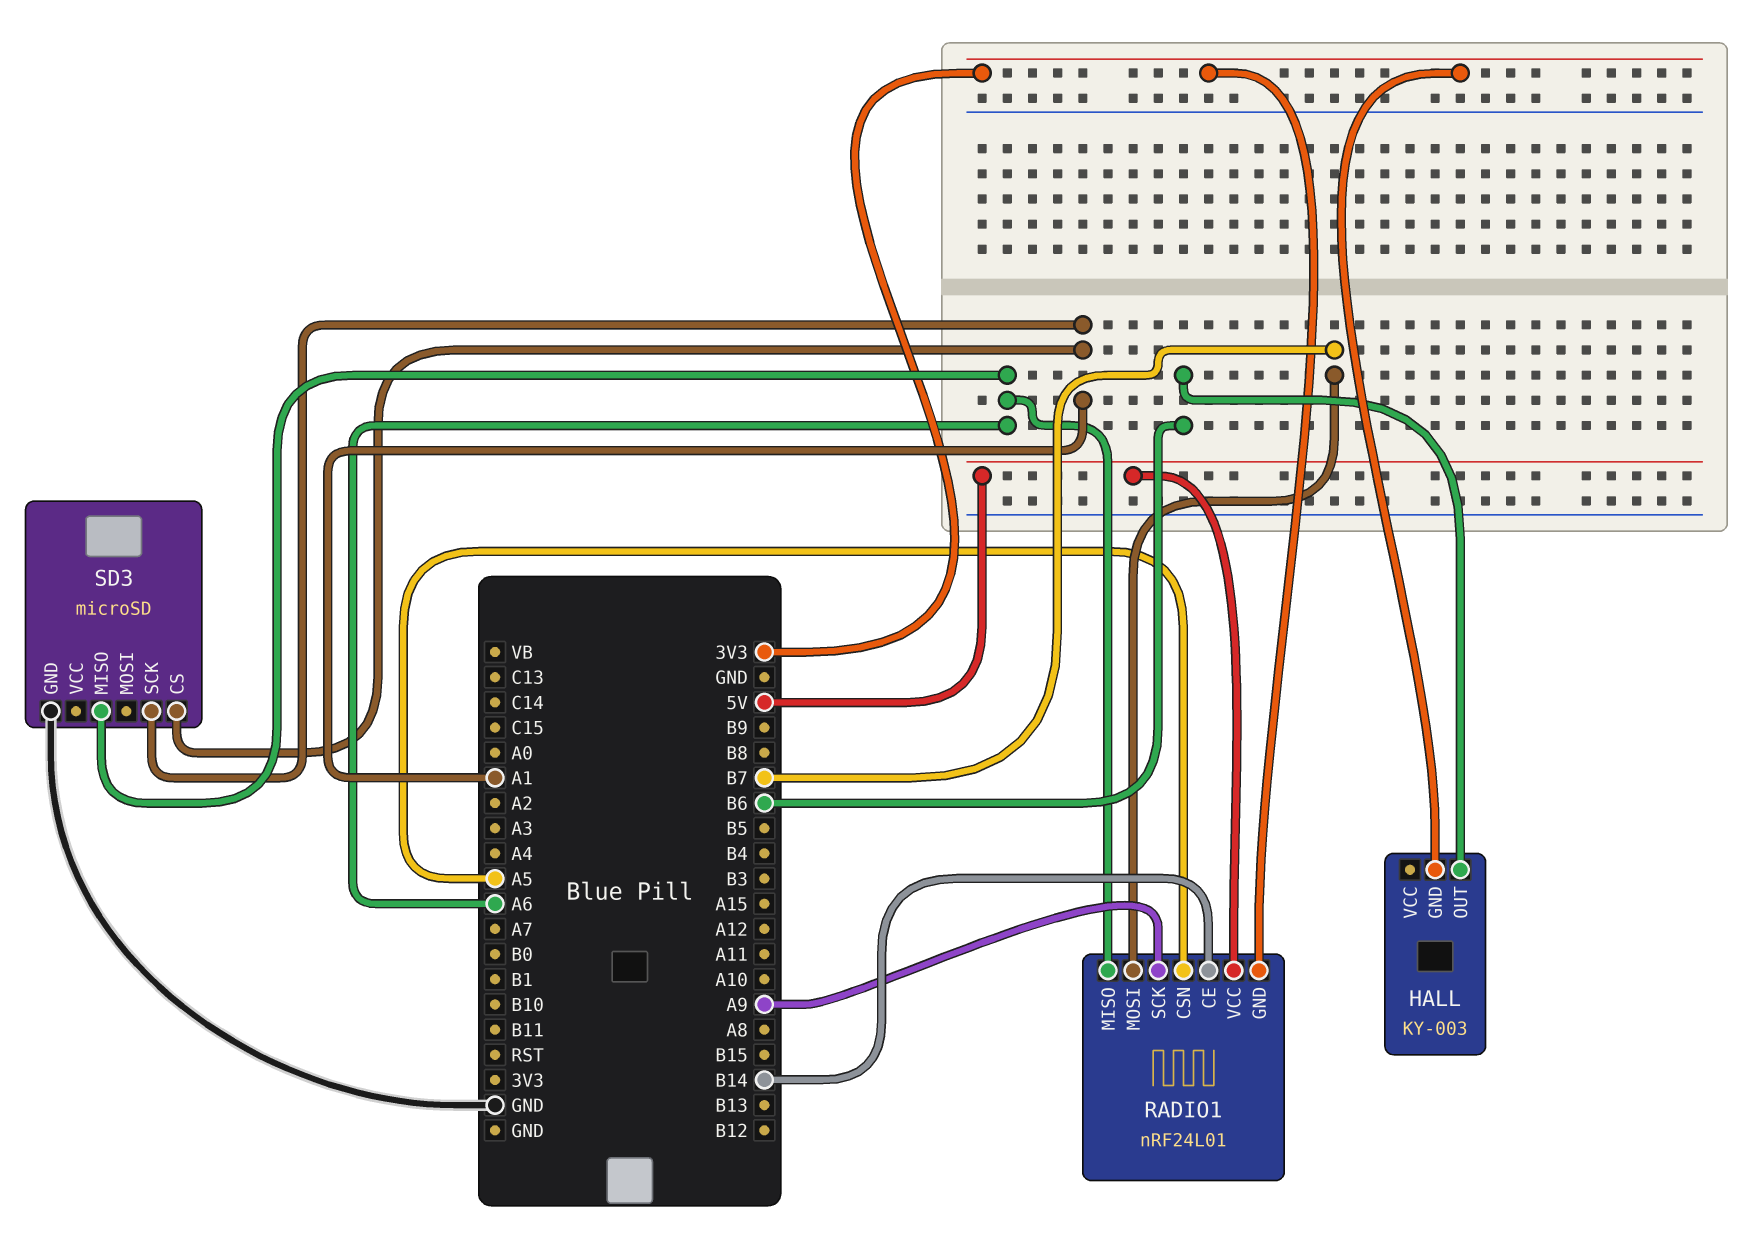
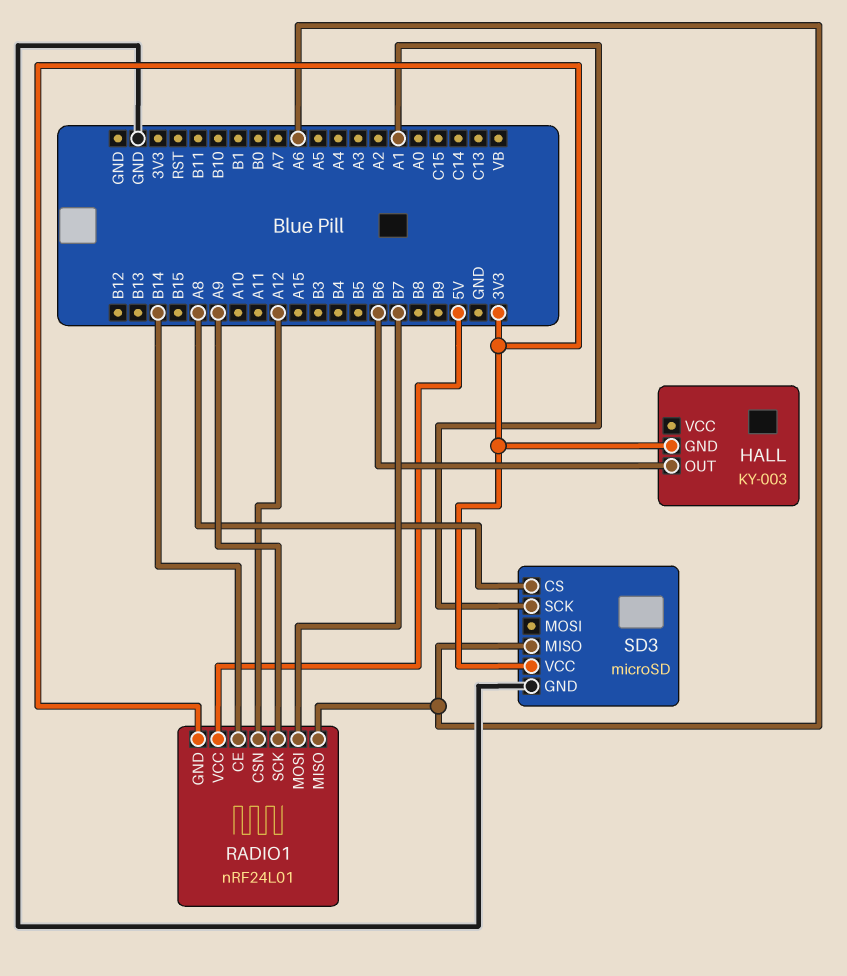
RADIO1 pin CSN: A5 -> A12
SD3 pin CS: A1 -> A8
SD3 pin VCC: none -> 3V3

